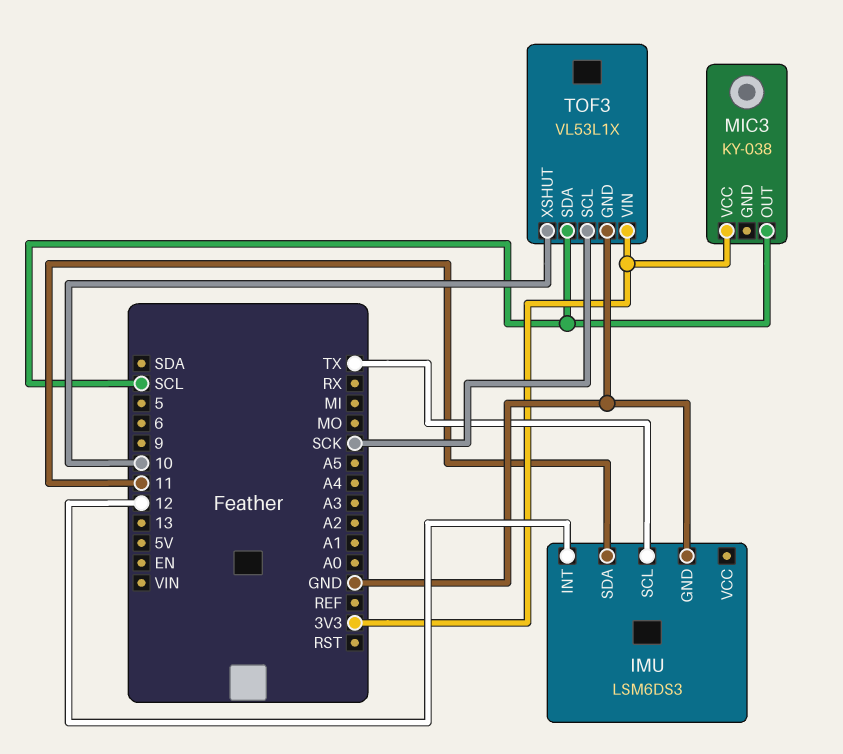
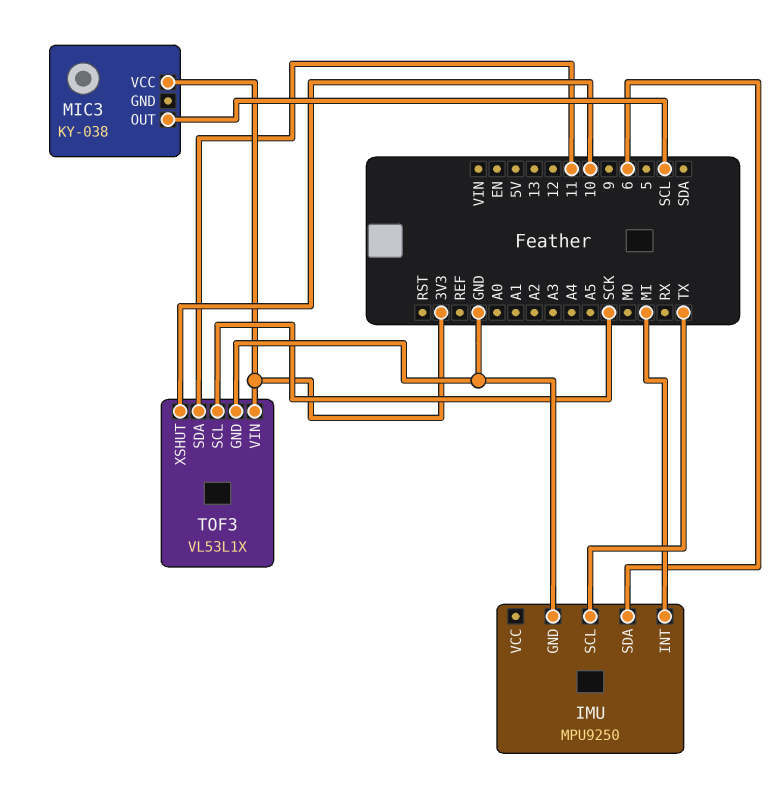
IMU: LSM6DS3 -> MPU9250
IMU pin INT: 12 -> MI
IMU pin SDA: 11 -> 6
TOF3 pin SDA: SCL -> 11

